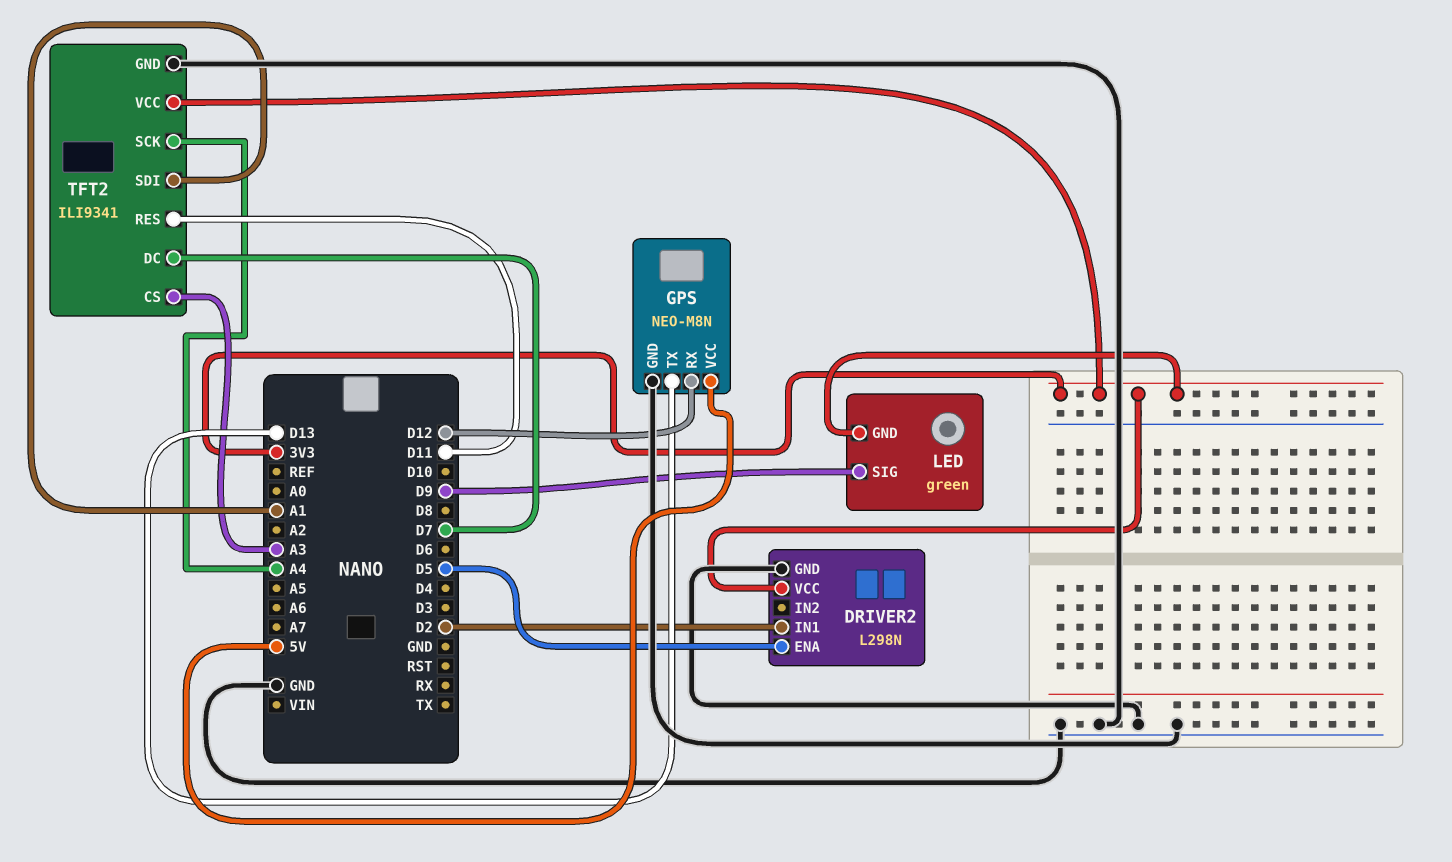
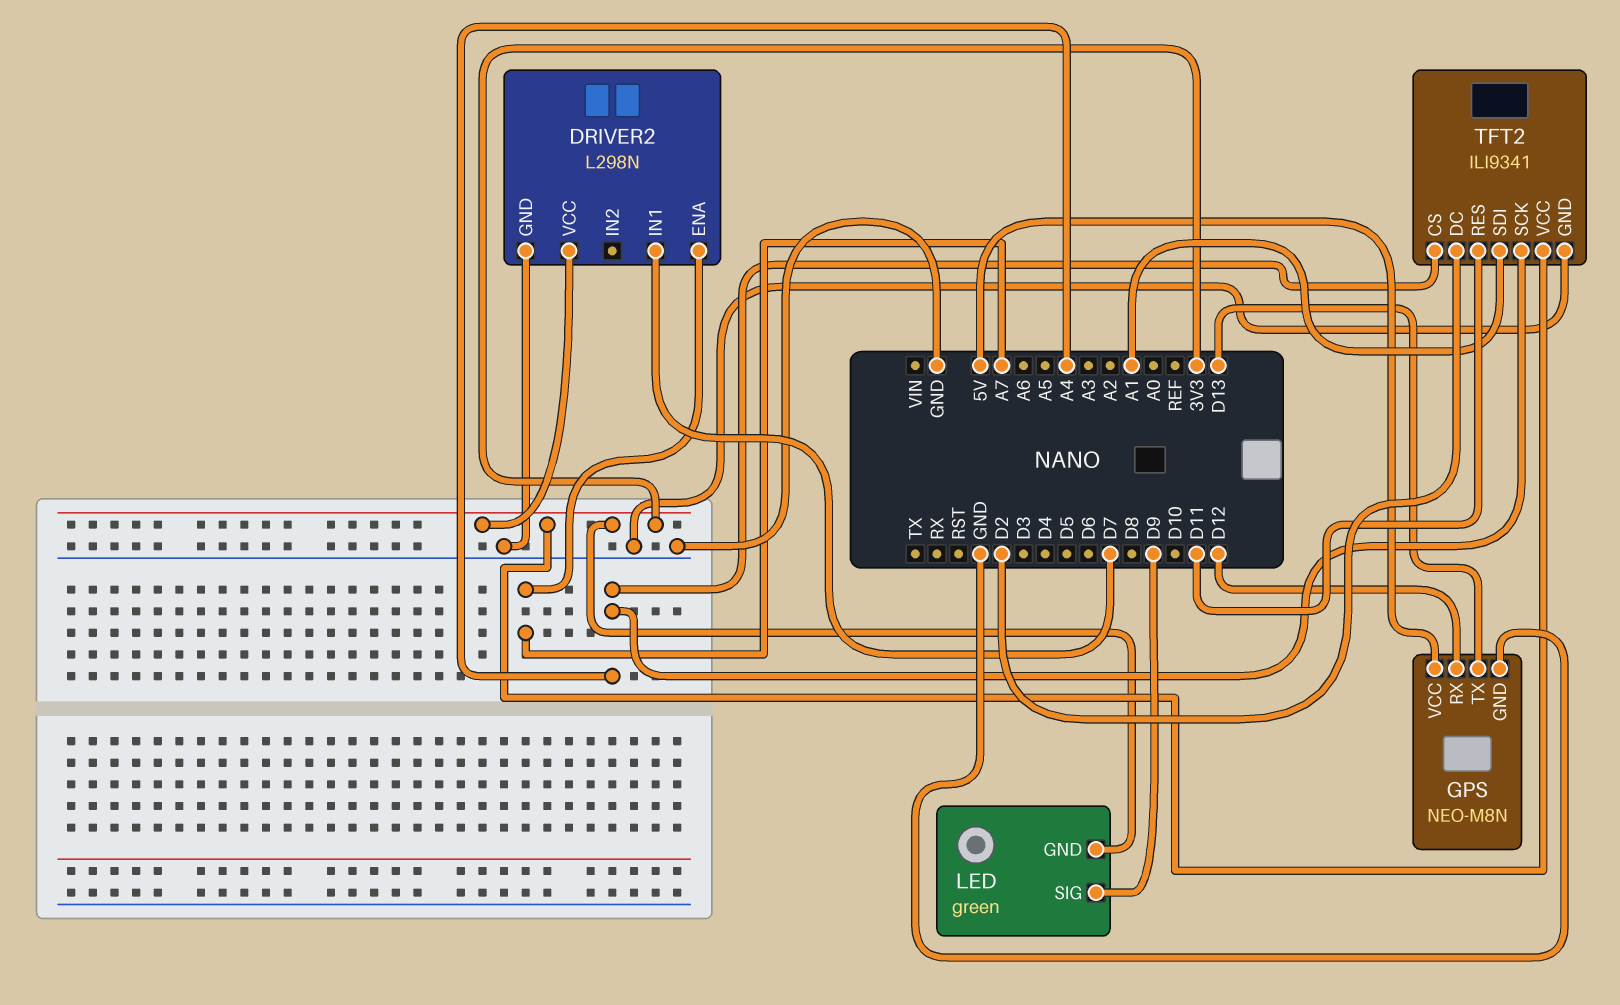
DRIVER2 pin ENA: D5 -> A7
DRIVER2 pin IN1: D2 -> D7
TFT2 pin CS: A3 -> A4
TFT2 pin DC: D7 -> D2

